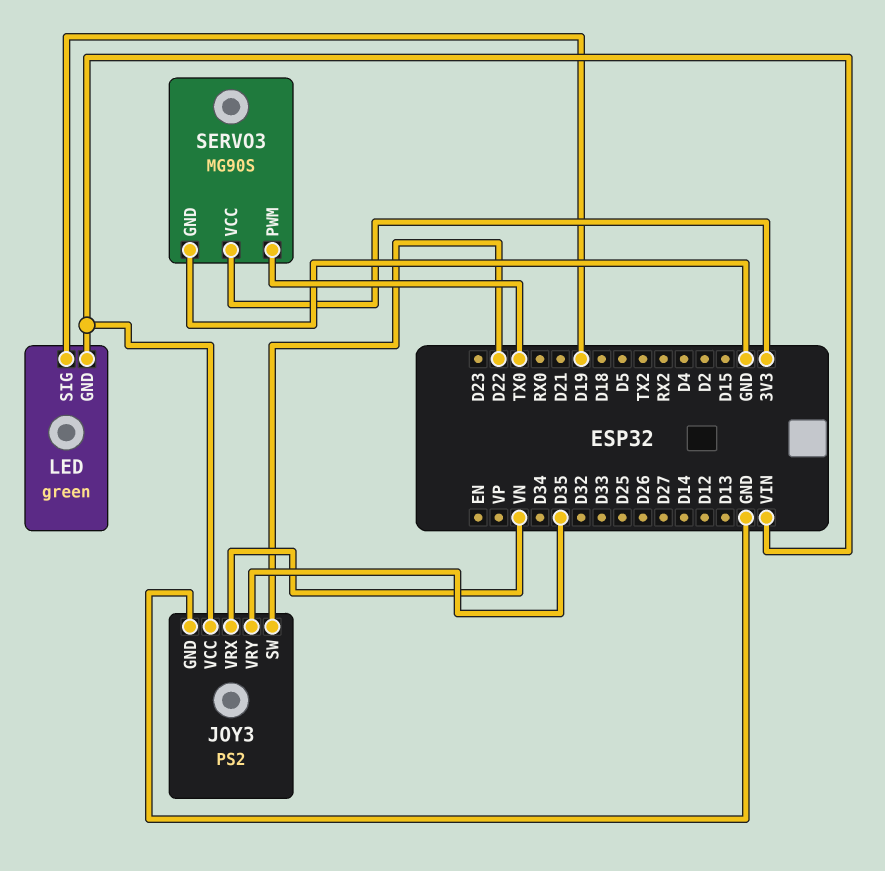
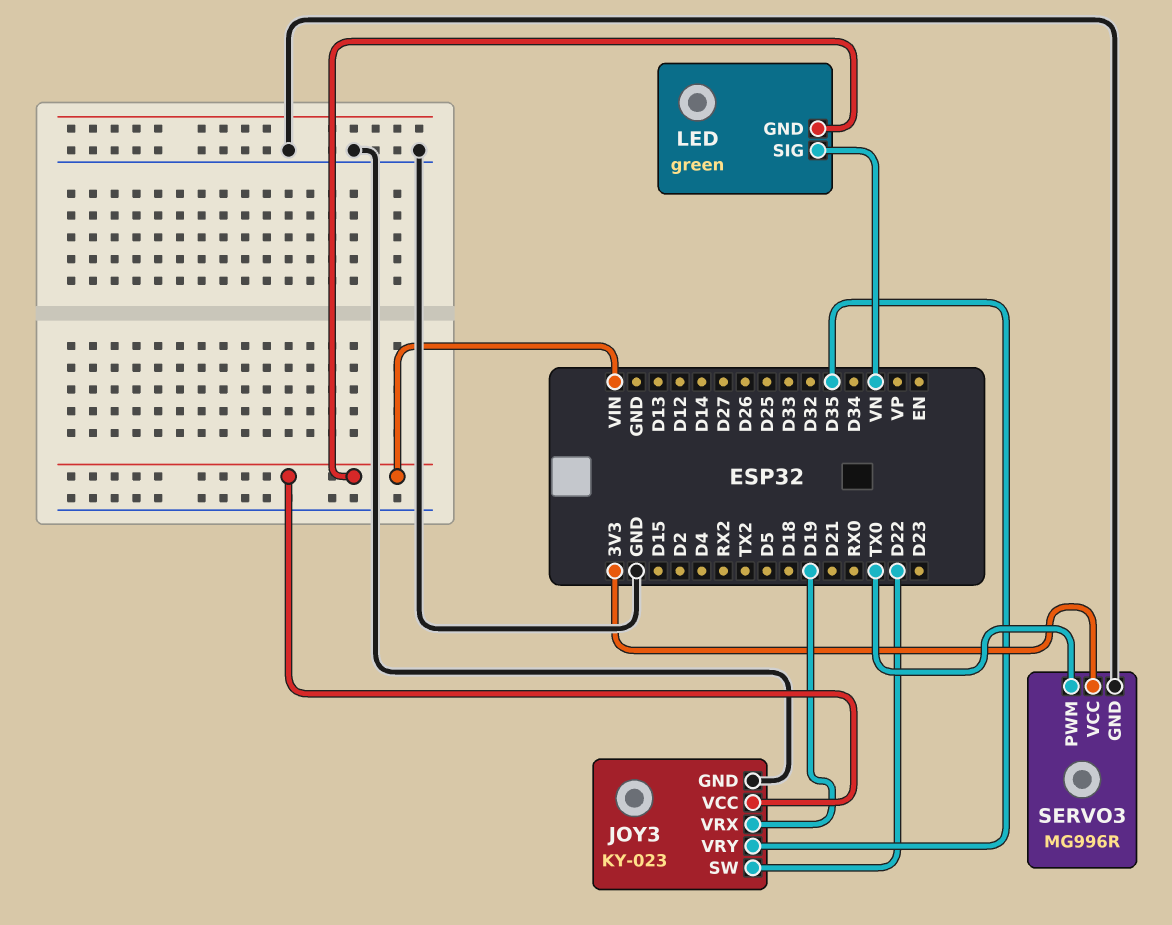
JOY3: PS2 -> KY-023
JOY3 pin VRX: VN -> D19
LED pin SIG: D19 -> VN
SERVO3: MG90S -> MG996R

